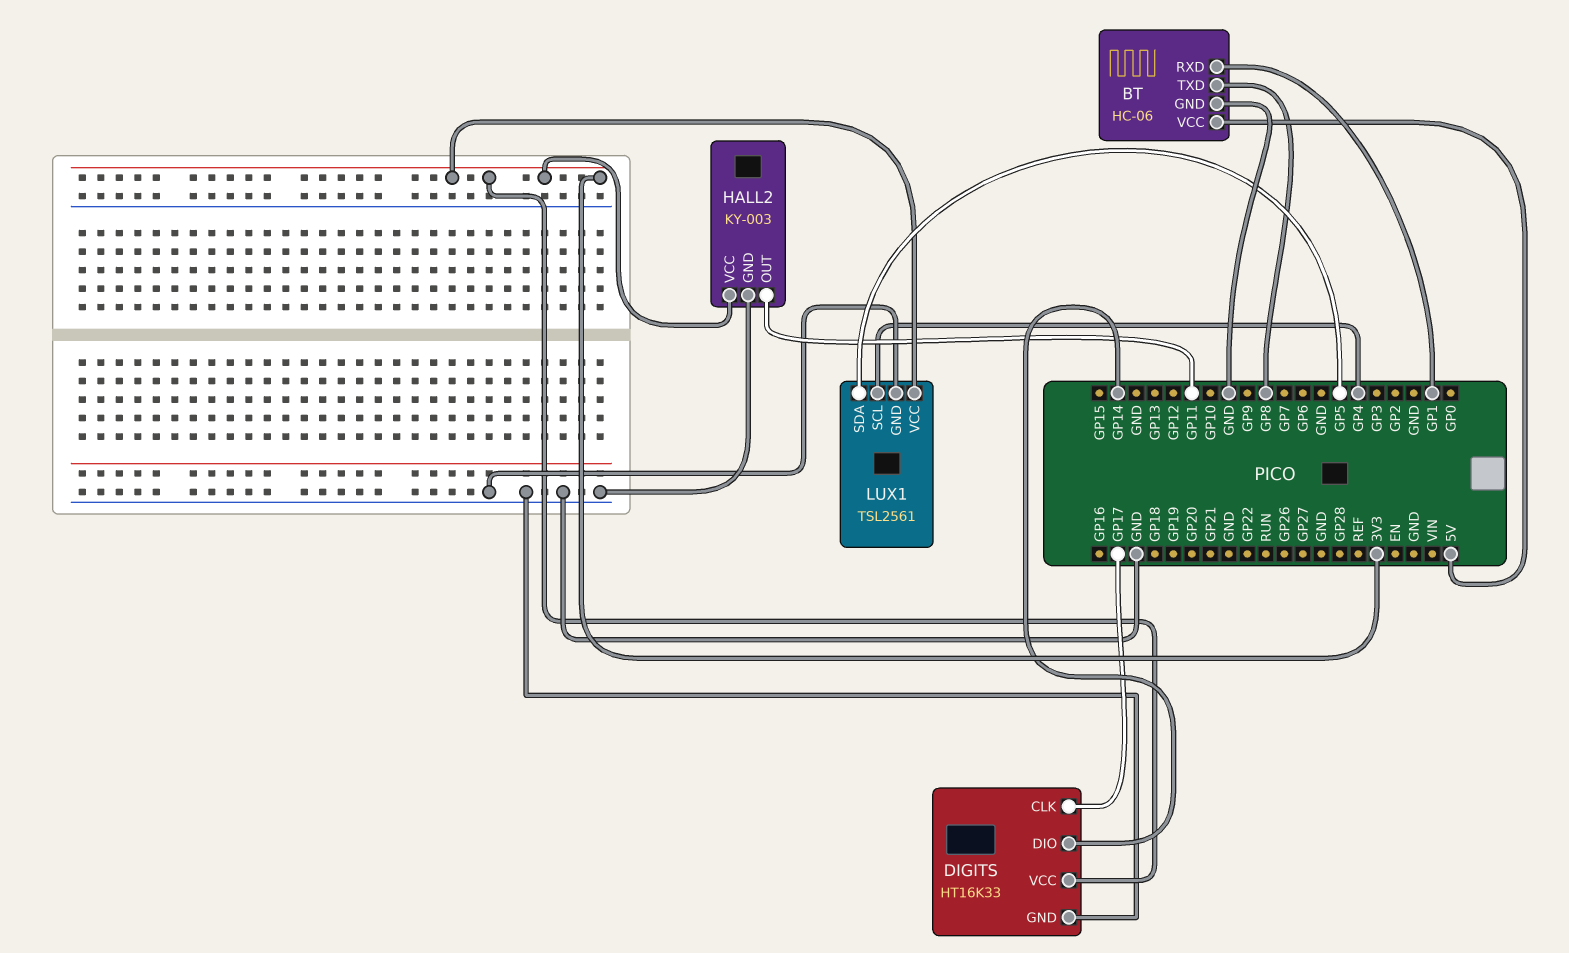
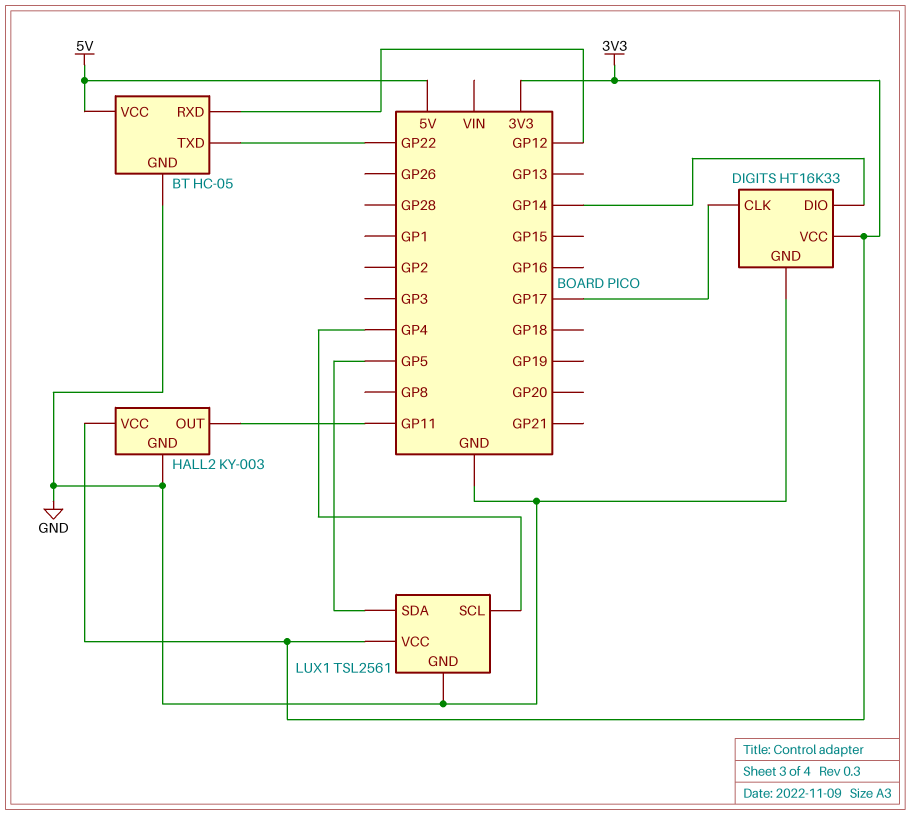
BT: HC-06 -> HC-05
BT pin RXD: GP1 -> GP12
BT pin TXD: GP8 -> GP22

